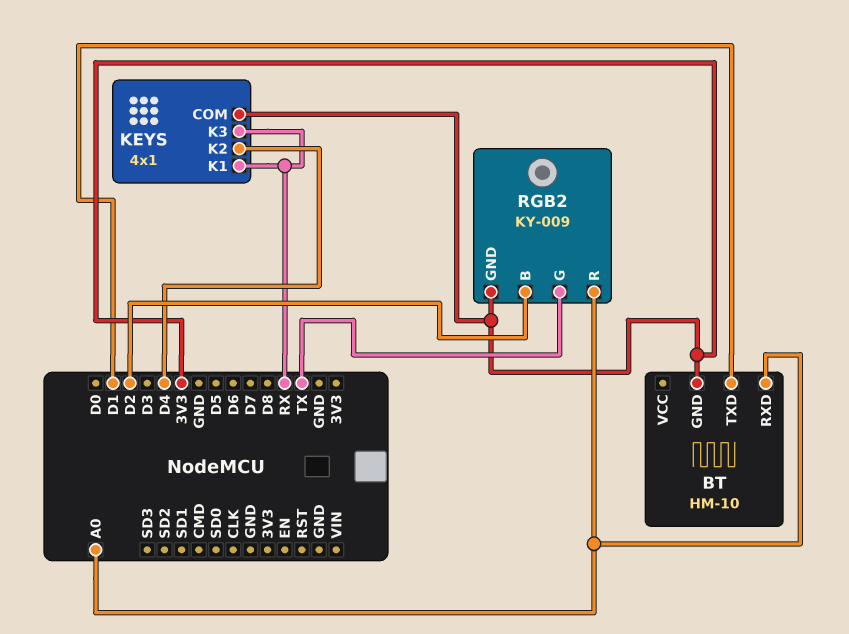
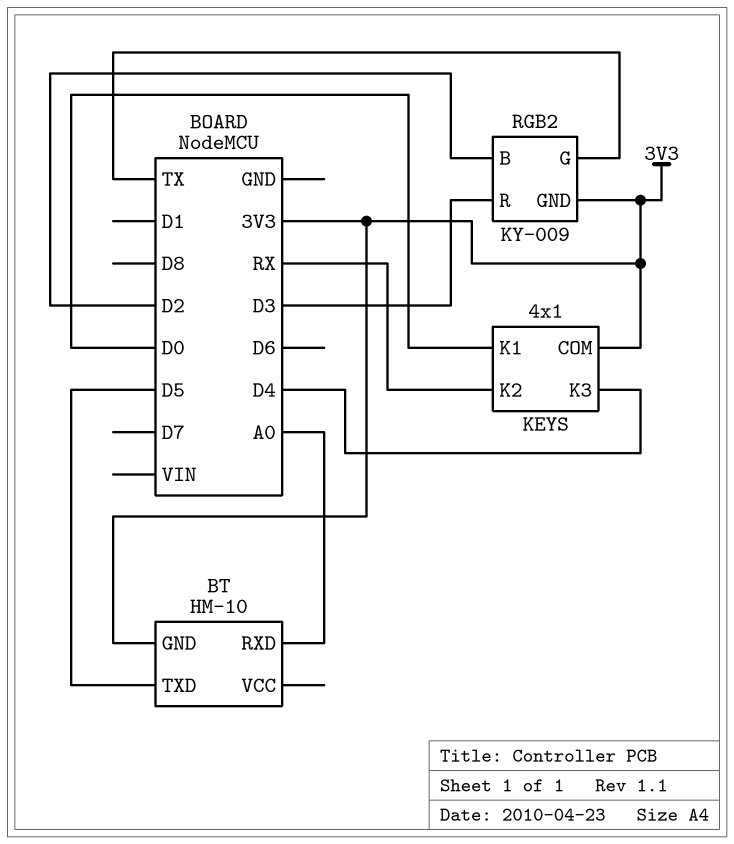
BT pin TXD: D1 -> D5
KEYS pin K1: RX -> D0
KEYS pin K2: D4 -> RX
KEYS pin K3: RX -> D4
RGB2 pin R: A0 -> D3

